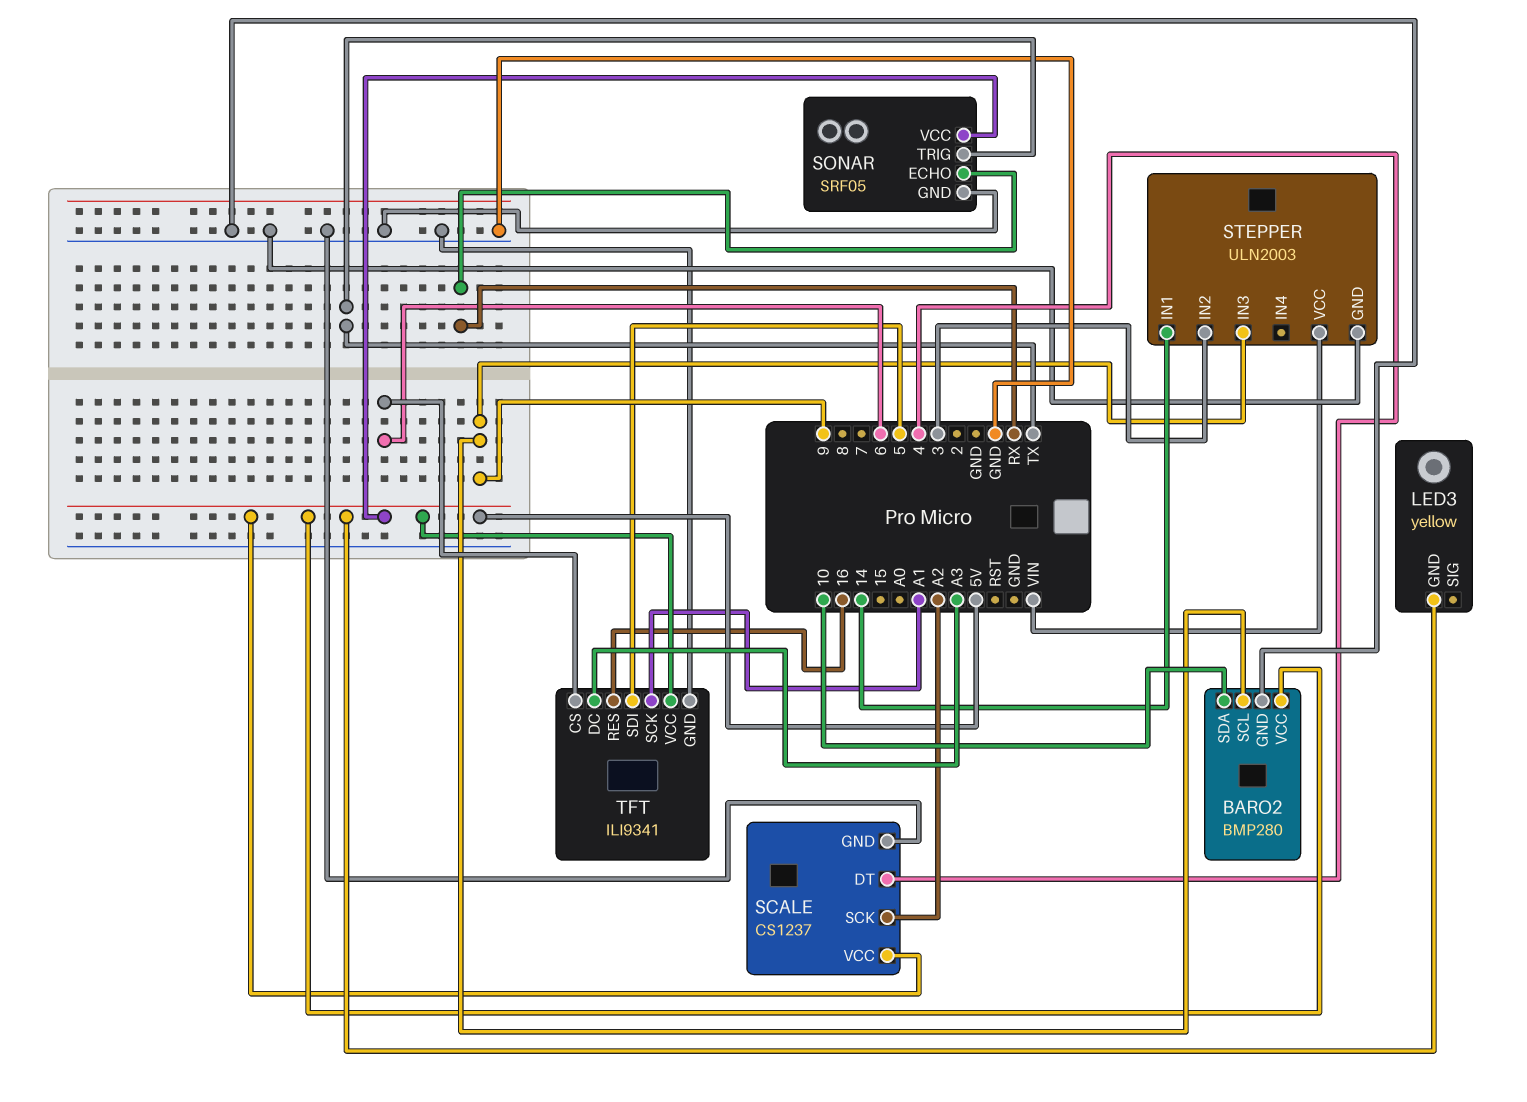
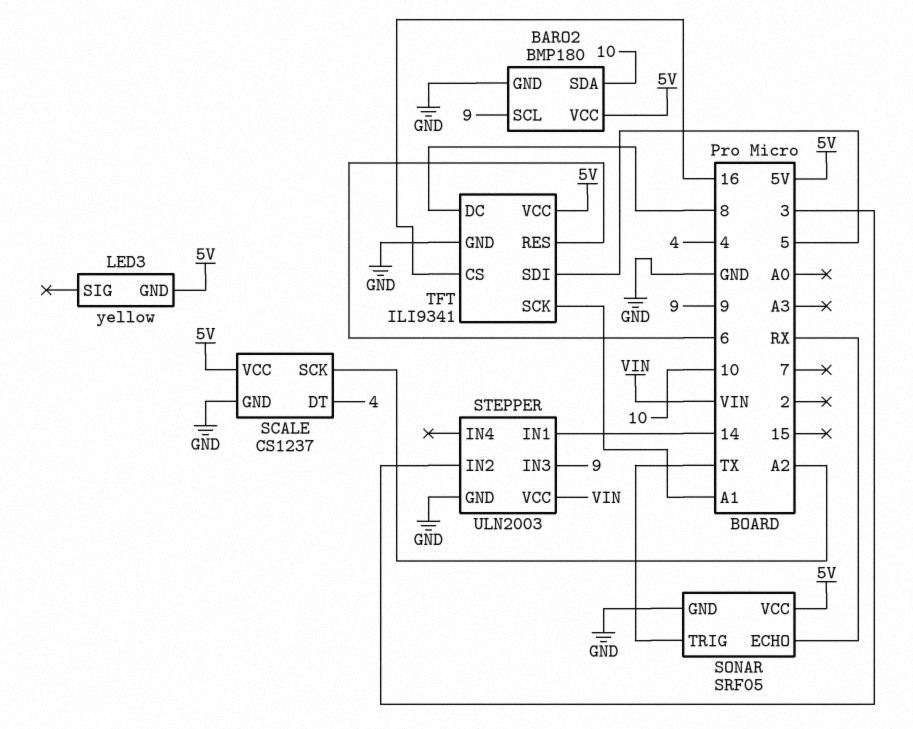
BARO2: BMP280 -> BMP180
TFT pin CS: 6 -> 16
TFT pin DC: A3 -> 8
TFT pin RES: 16 -> 6

